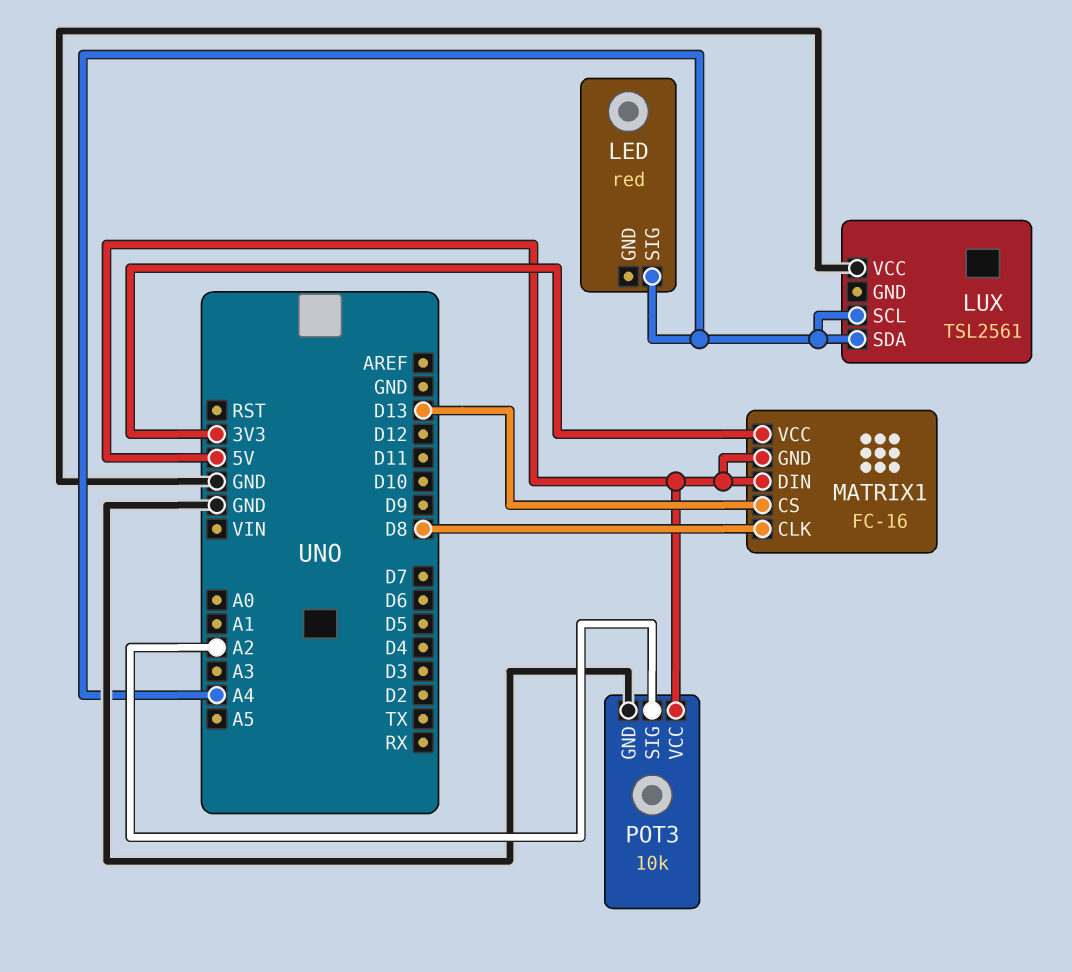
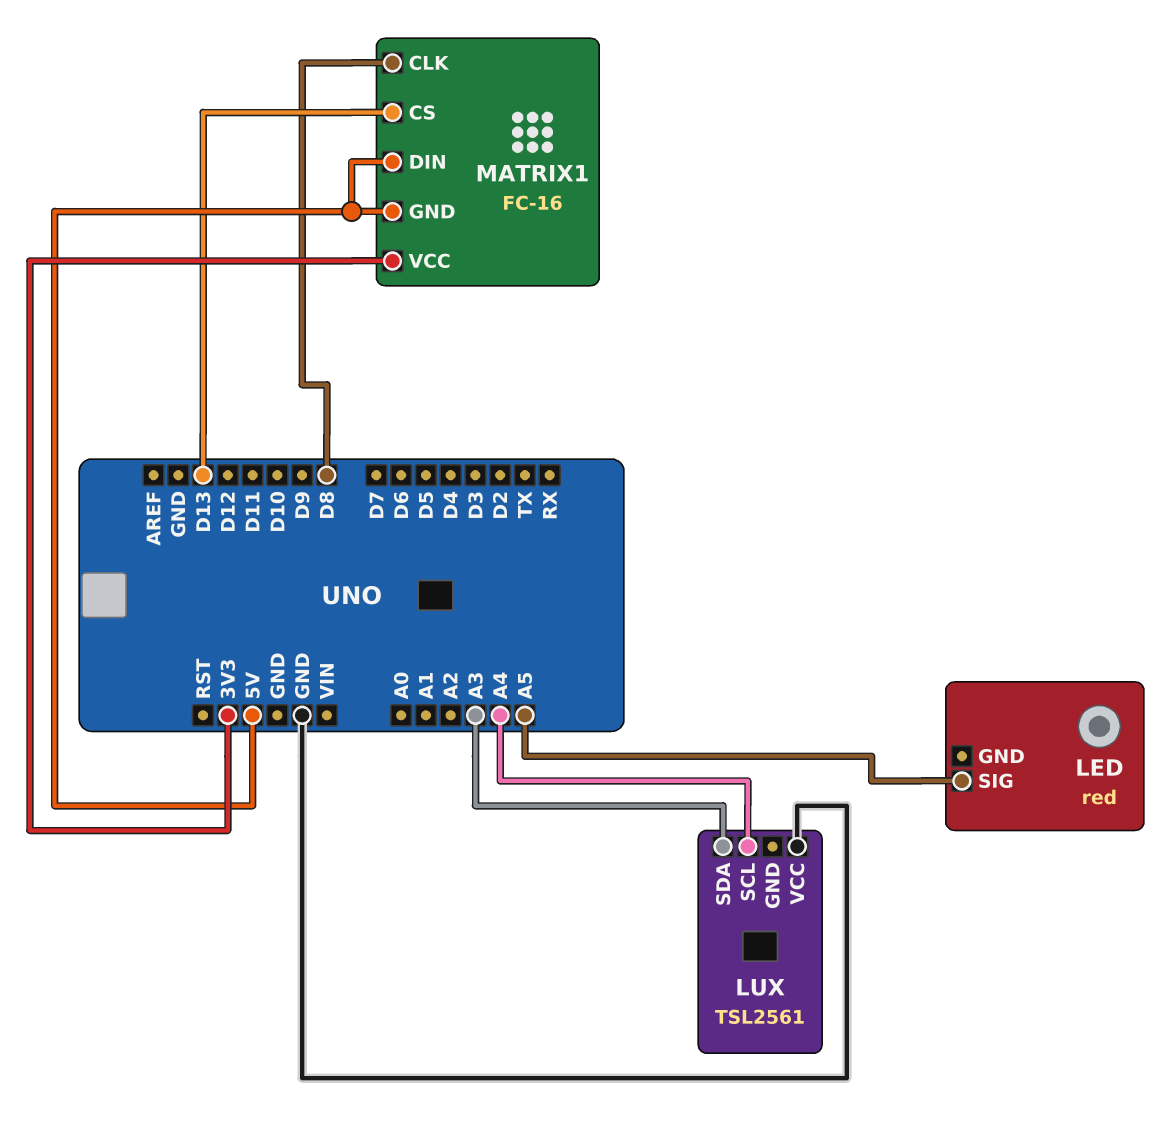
LED pin SIG: A4 -> A5
LUX pin SDA: A4 -> A3
POT3: 10k -> none
POT3 pin GND: GND -> none
POT3 pin SIG: A2 -> none
POT3 pin VCC: 5V -> none

